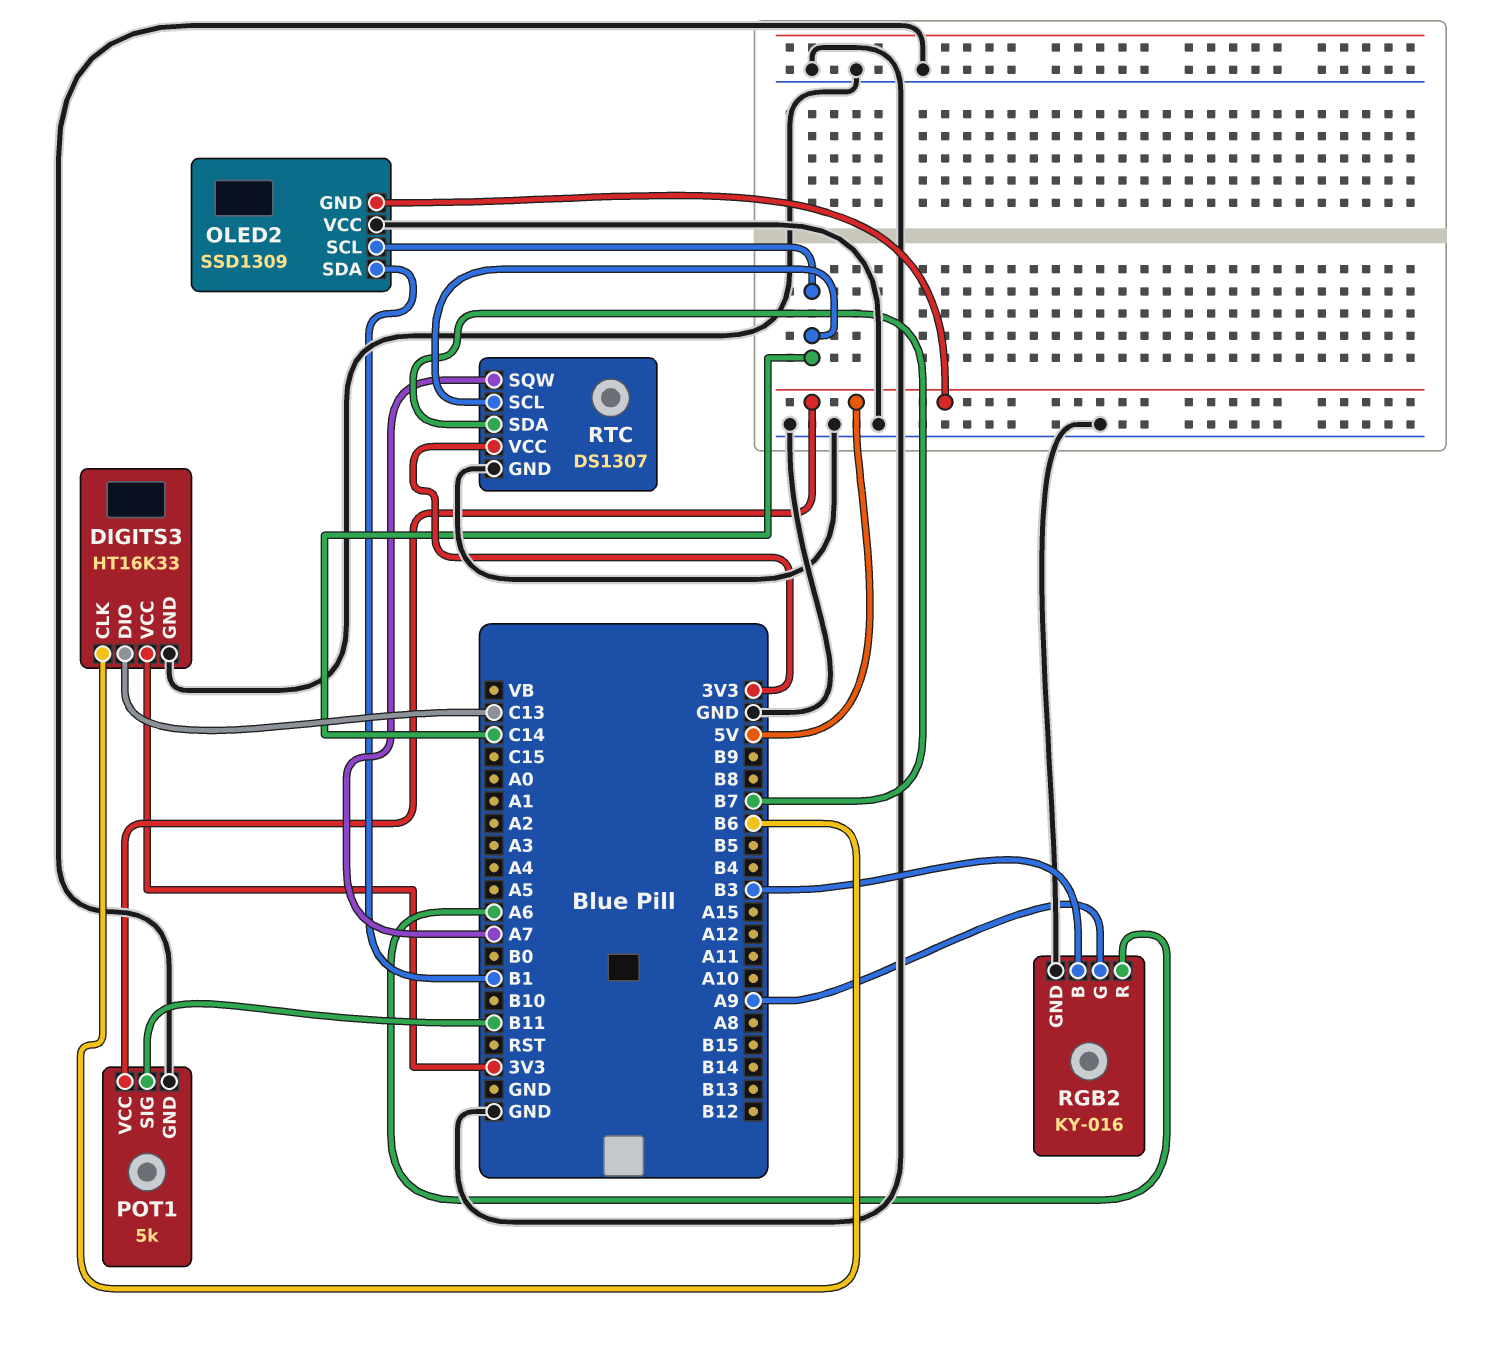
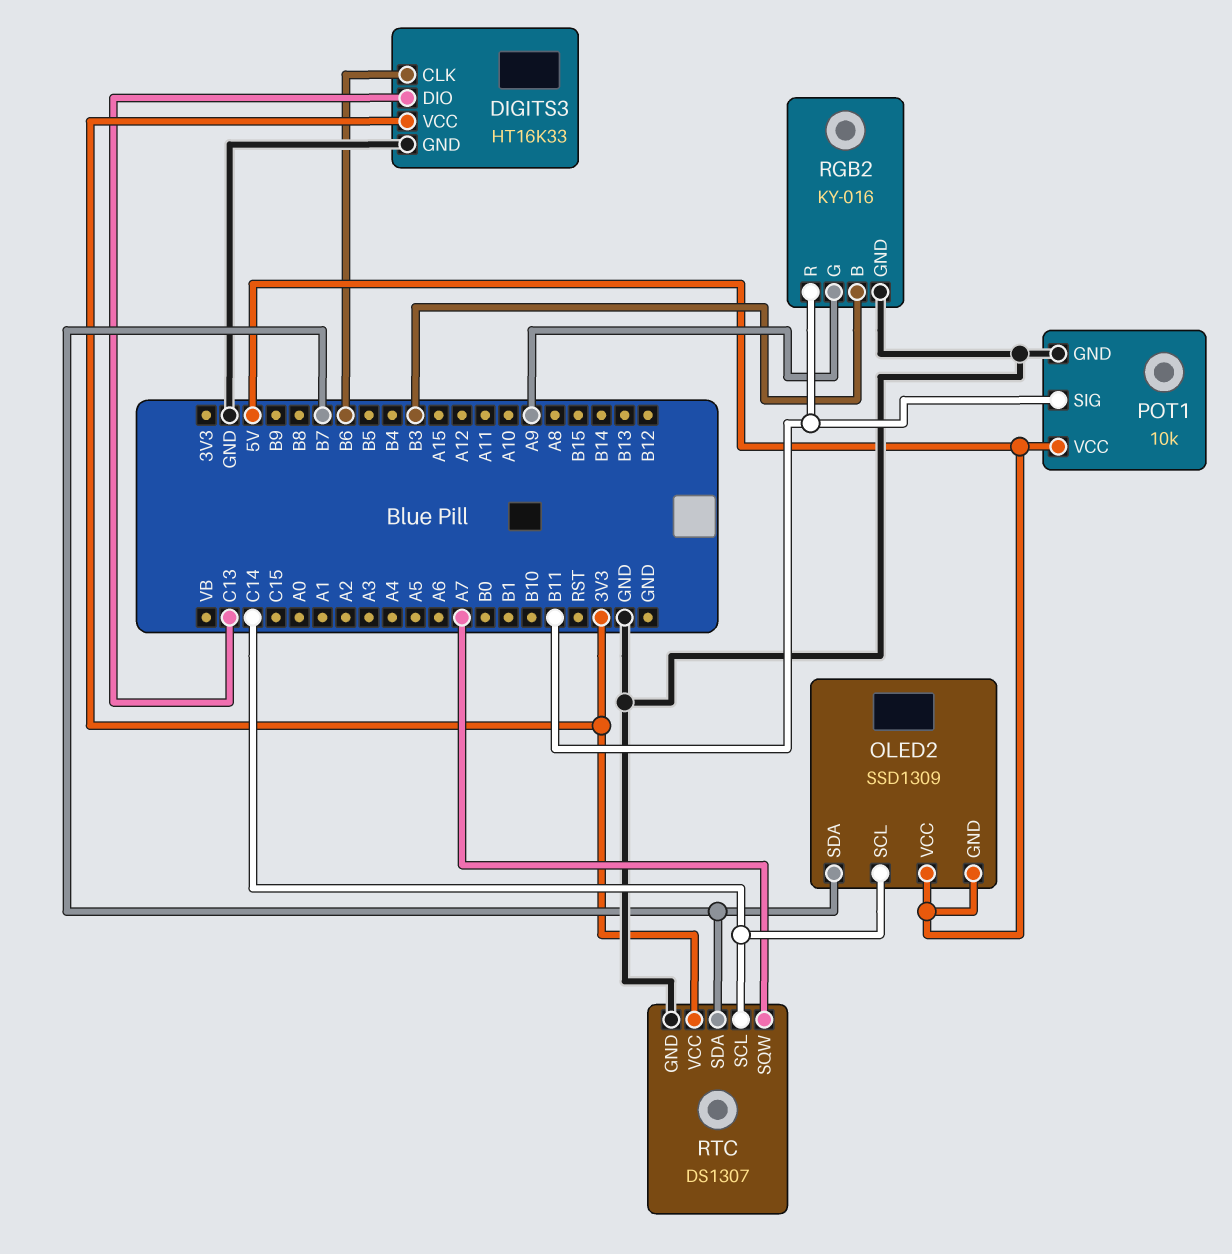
OLED2 pin SDA: B1 -> B7
OLED2 pin VCC: GND -> 5V
POT1: 5k -> 10k
RGB2 pin R: A6 -> B11

